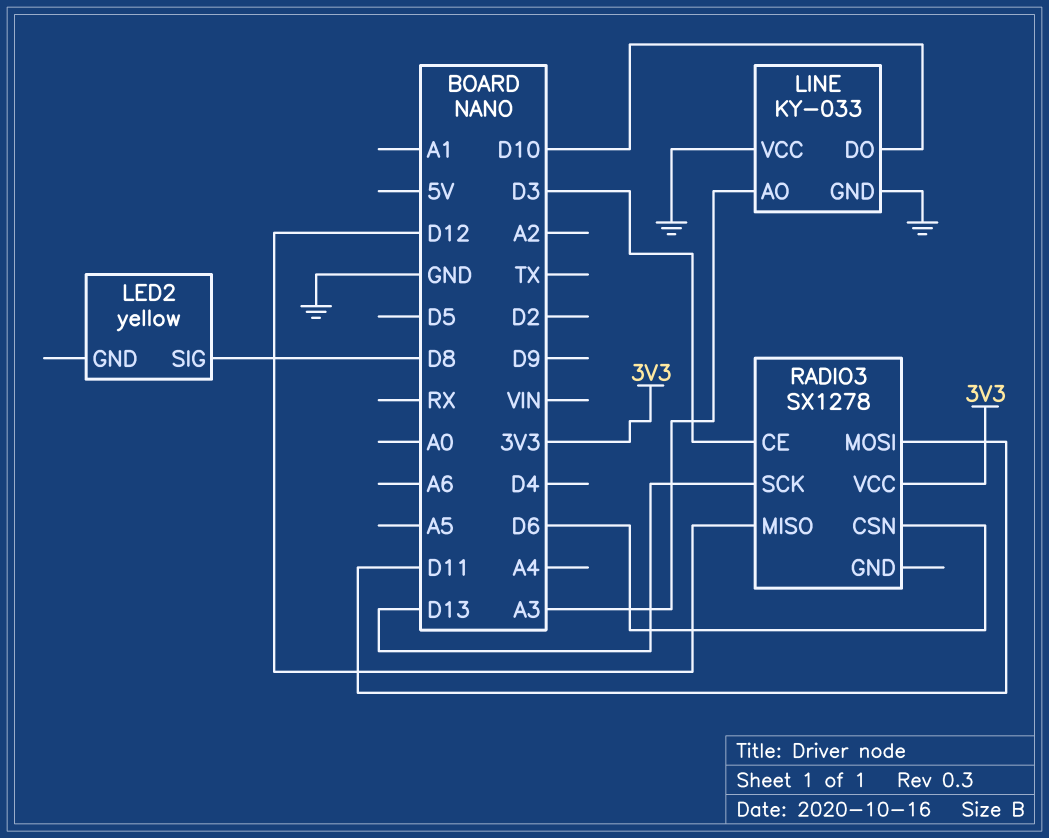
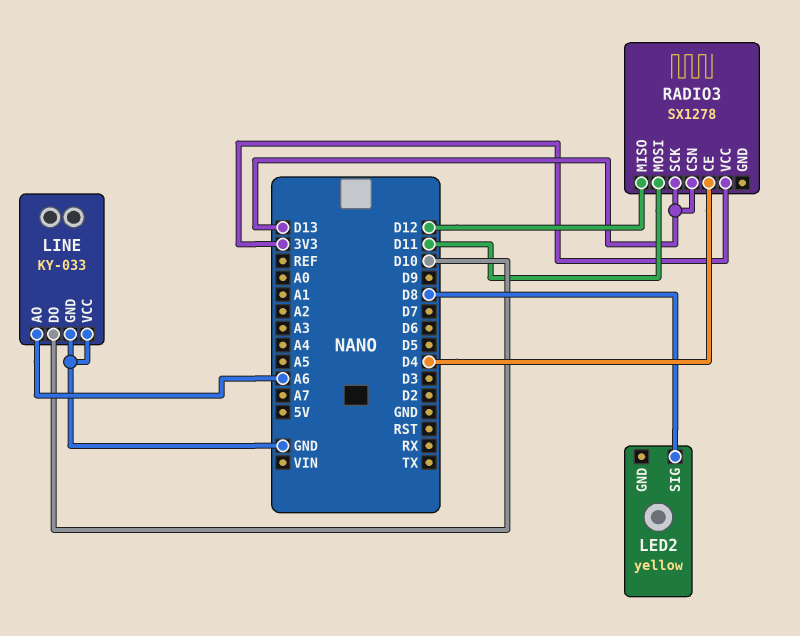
LINE pin AO: A3 -> A6
RADIO3 pin CE: D3 -> D4
RADIO3 pin CSN: D6 -> D13

